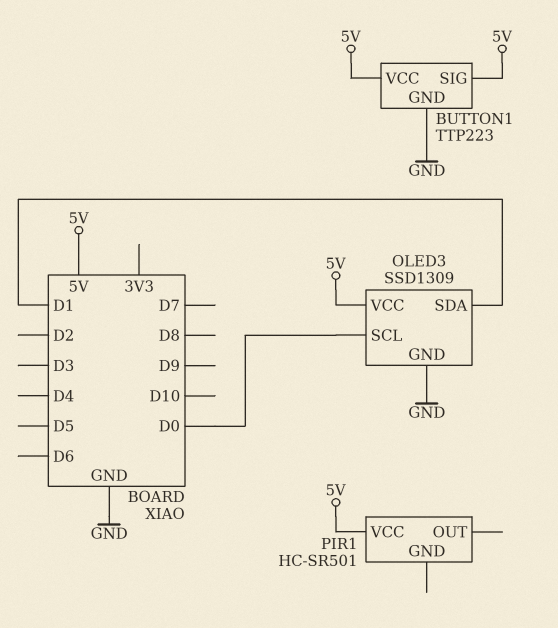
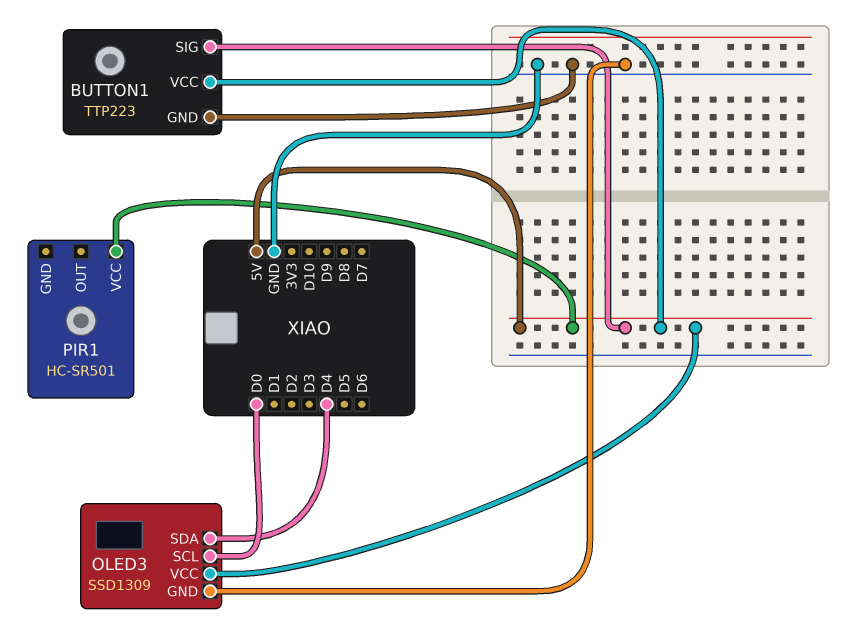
OLED3 pin SDA: D1 -> D4

